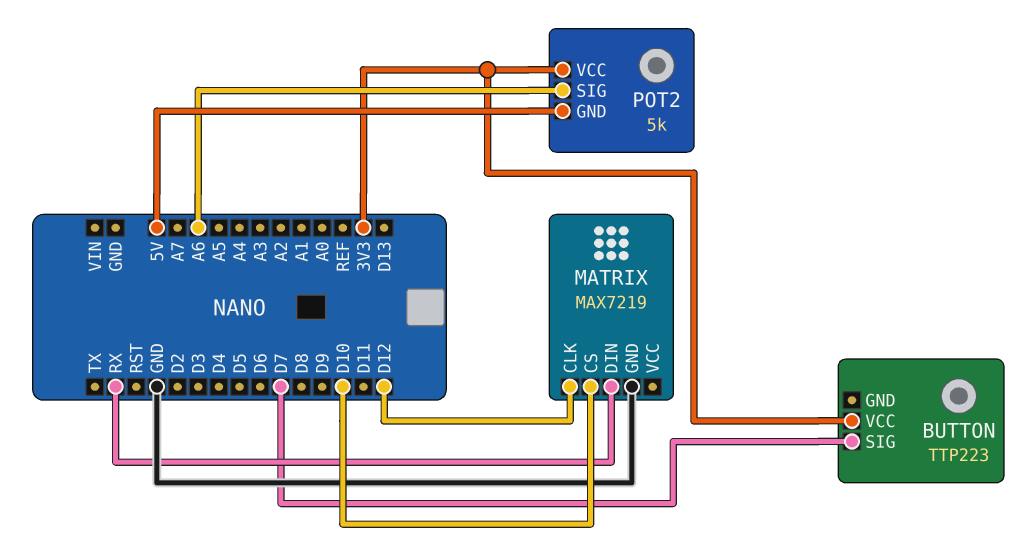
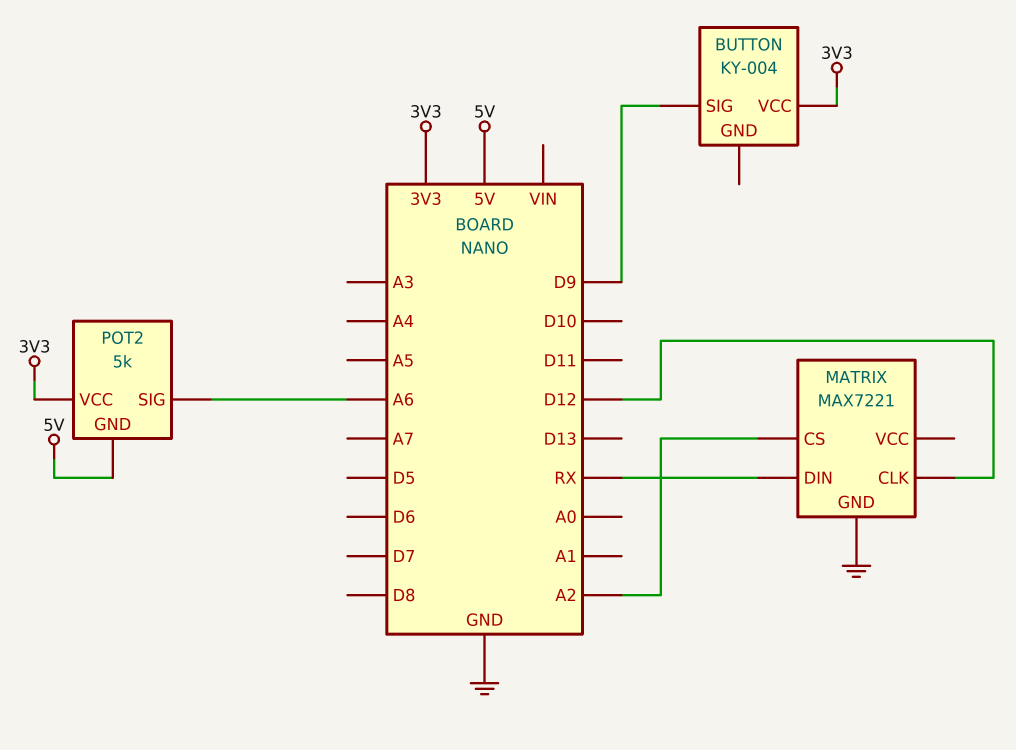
BUTTON: TTP223 -> KY-004
BUTTON pin SIG: D7 -> D9
MATRIX: MAX7219 -> MAX7221
MATRIX pin CS: D10 -> A2

